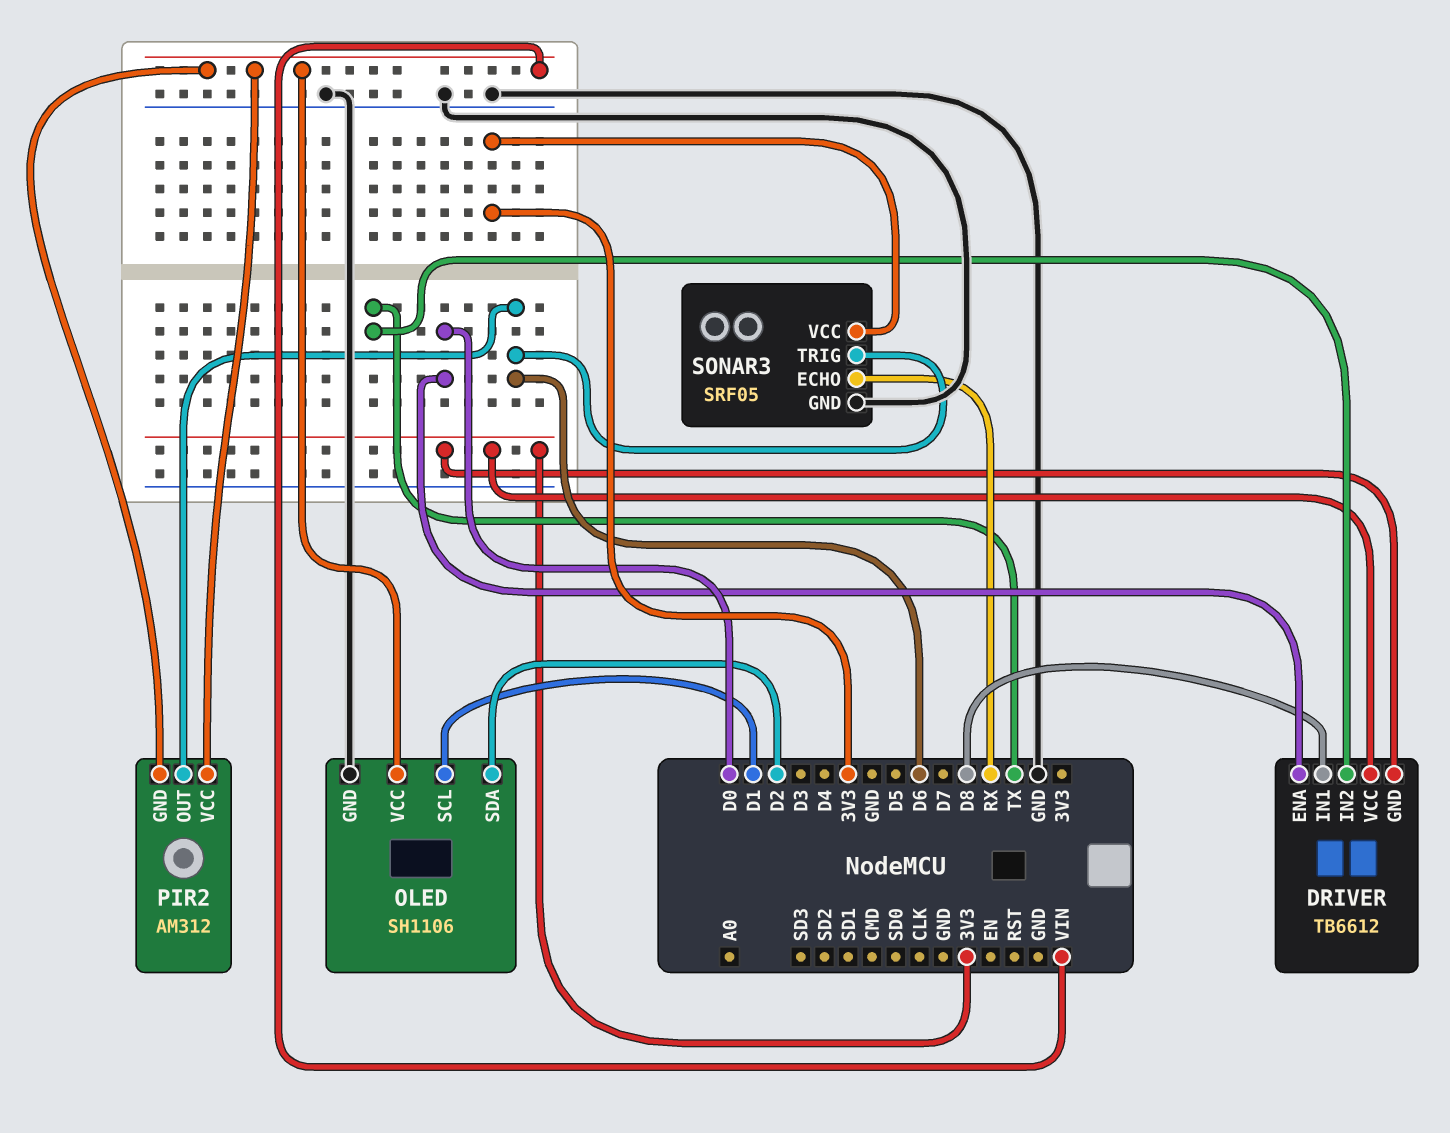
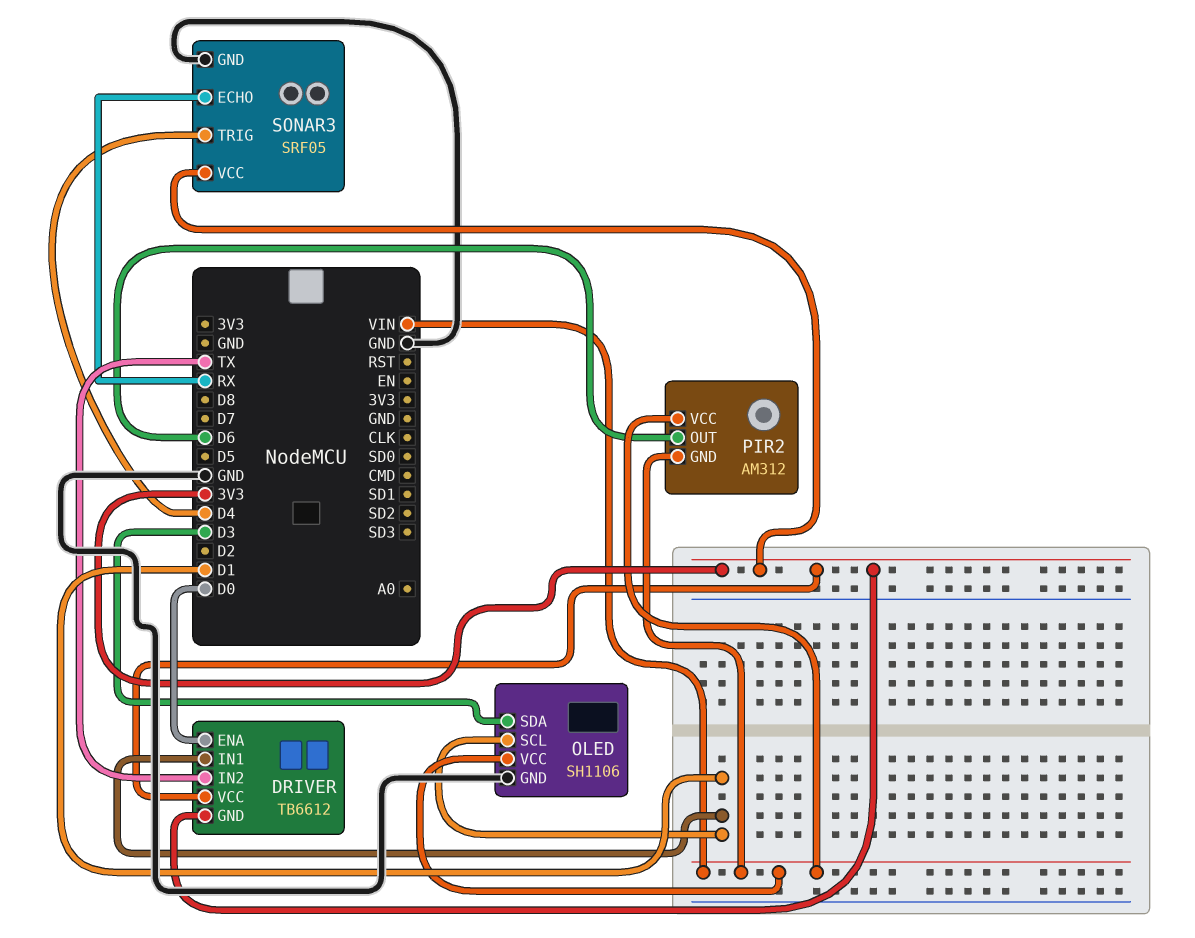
DRIVER pin IN1: D8 -> D1
OLED pin SDA: D2 -> D3
SONAR3 pin TRIG: D6 -> D4

